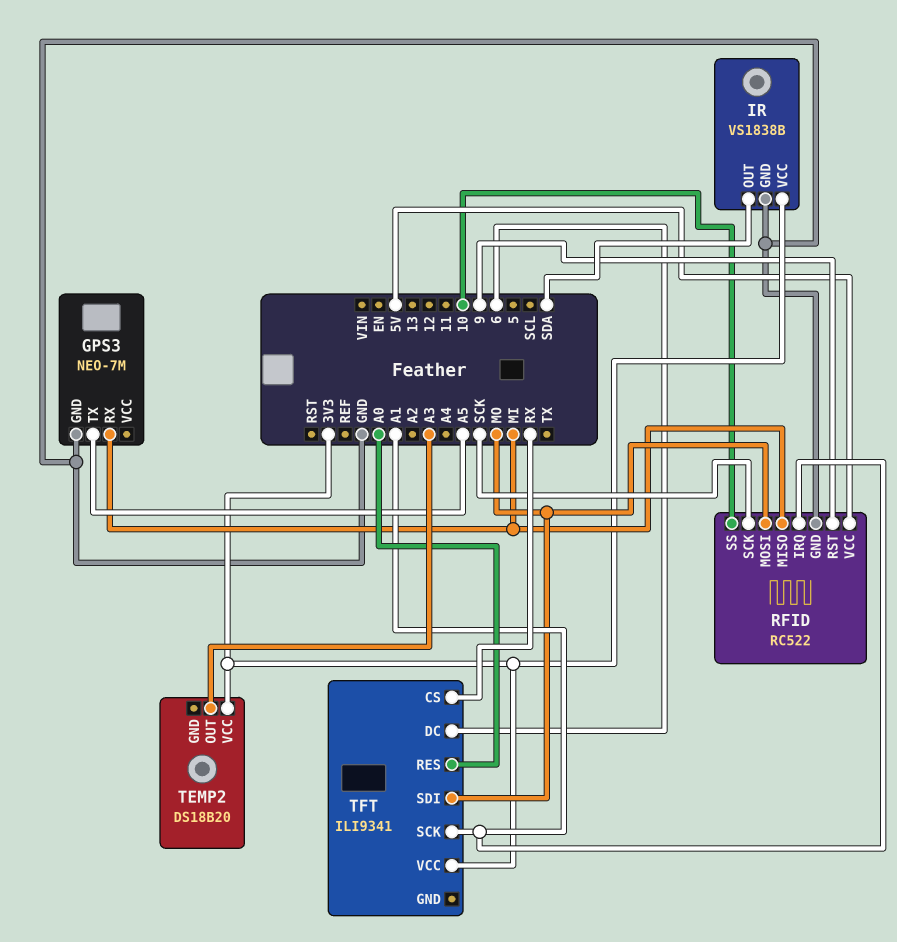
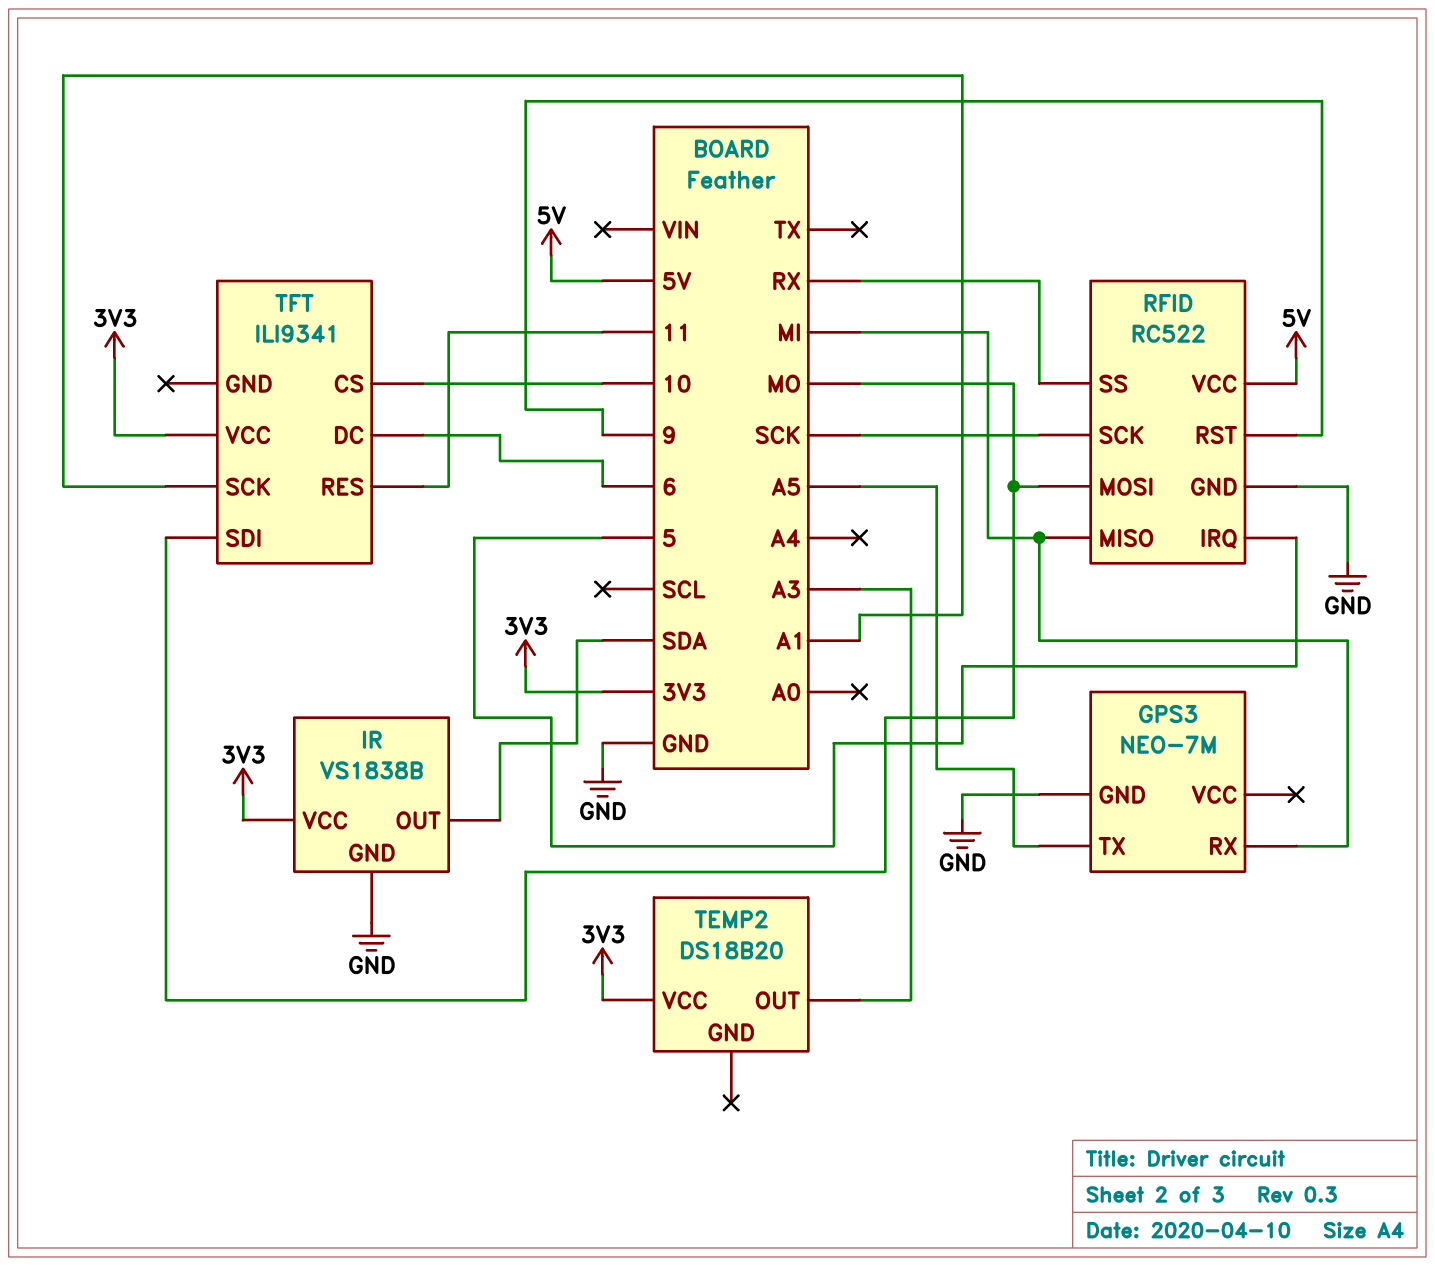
RFID pin IRQ: A1 -> 5
RFID pin SS: 10 -> RX
TFT pin CS: RX -> 10
TFT pin RES: A0 -> 11

